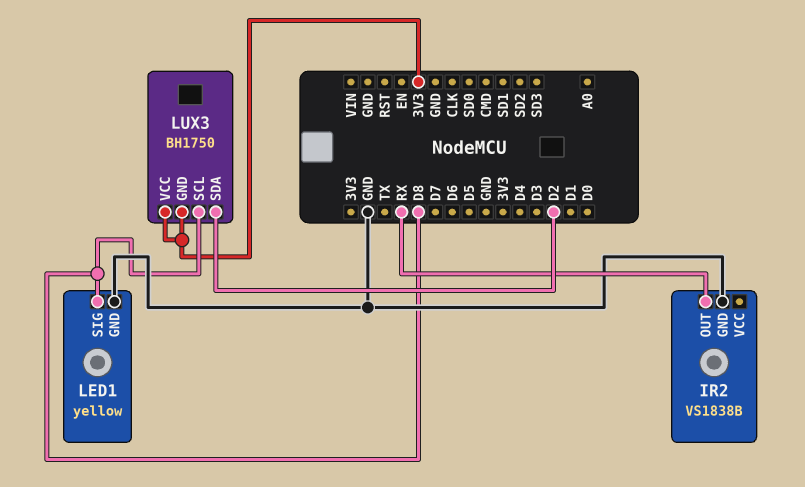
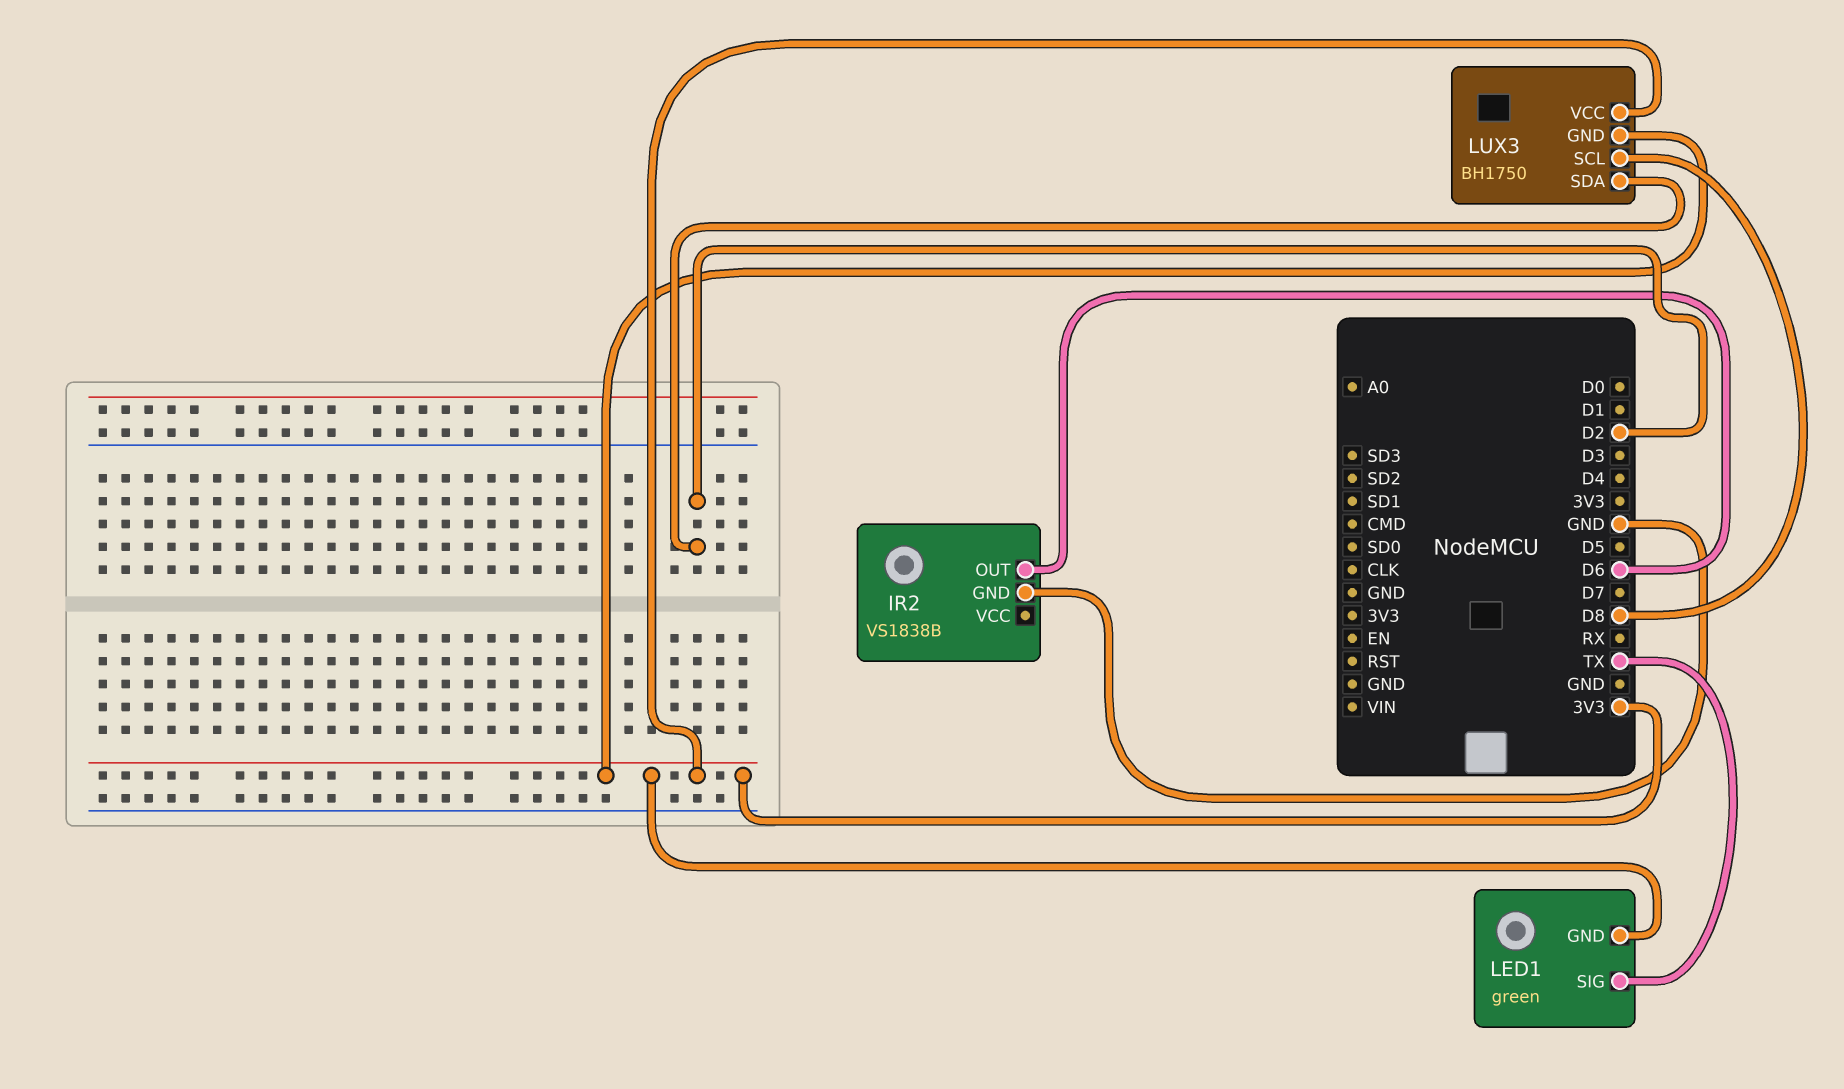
IR2 pin OUT: RX -> D6
LED1: yellow -> green
LED1 pin GND: GND -> 3V3
LED1 pin SIG: D8 -> TX

